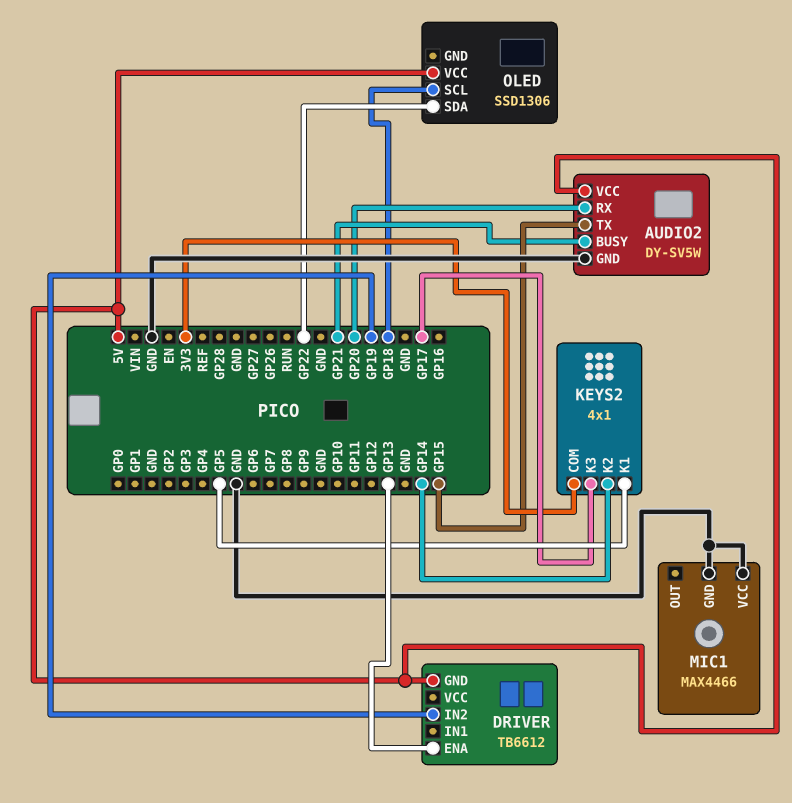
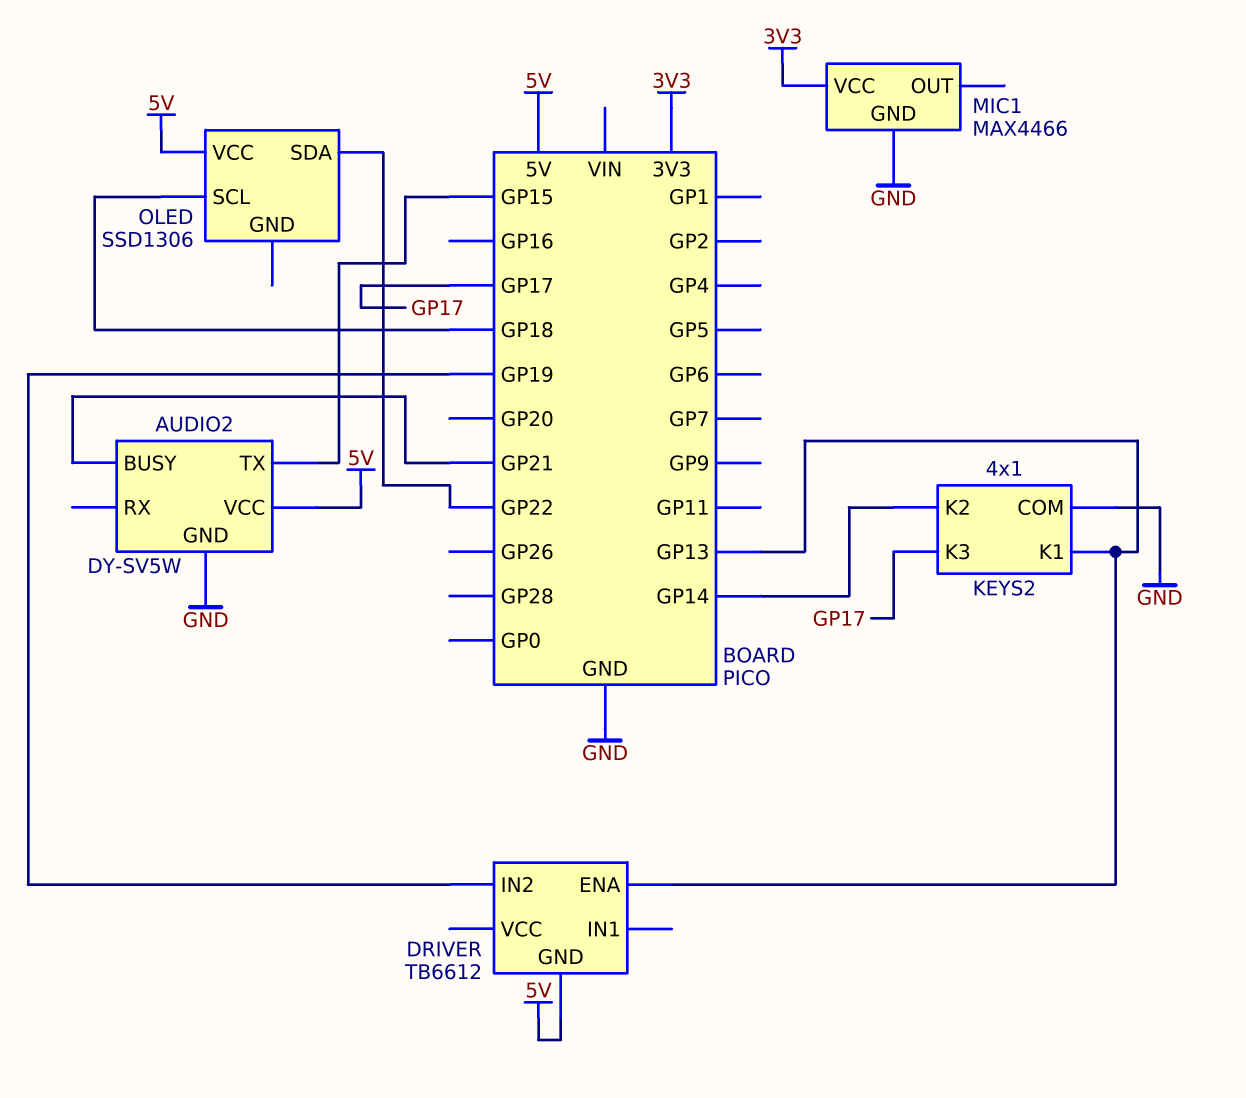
AUDIO2 pin RX: GP20 -> none
KEYS2 pin COM: 3V3 -> GND
KEYS2 pin K1: GP5 -> GP13
MIC1 pin VCC: GND -> 3V3

